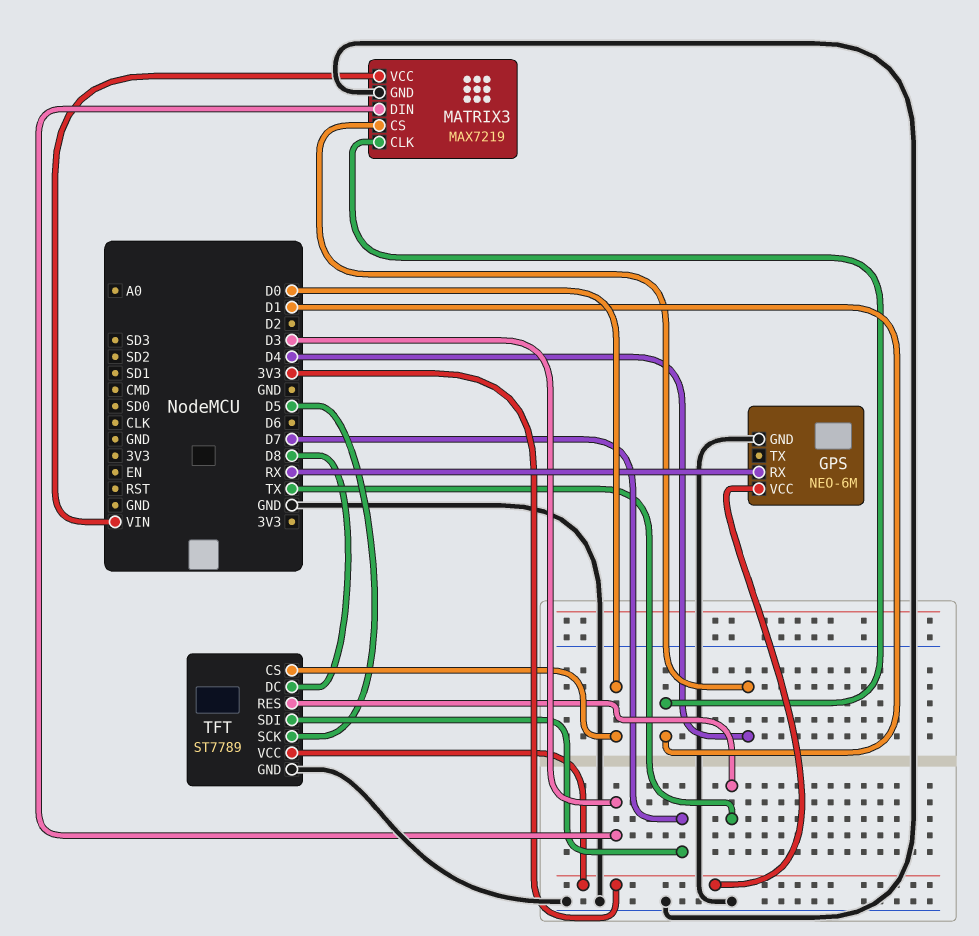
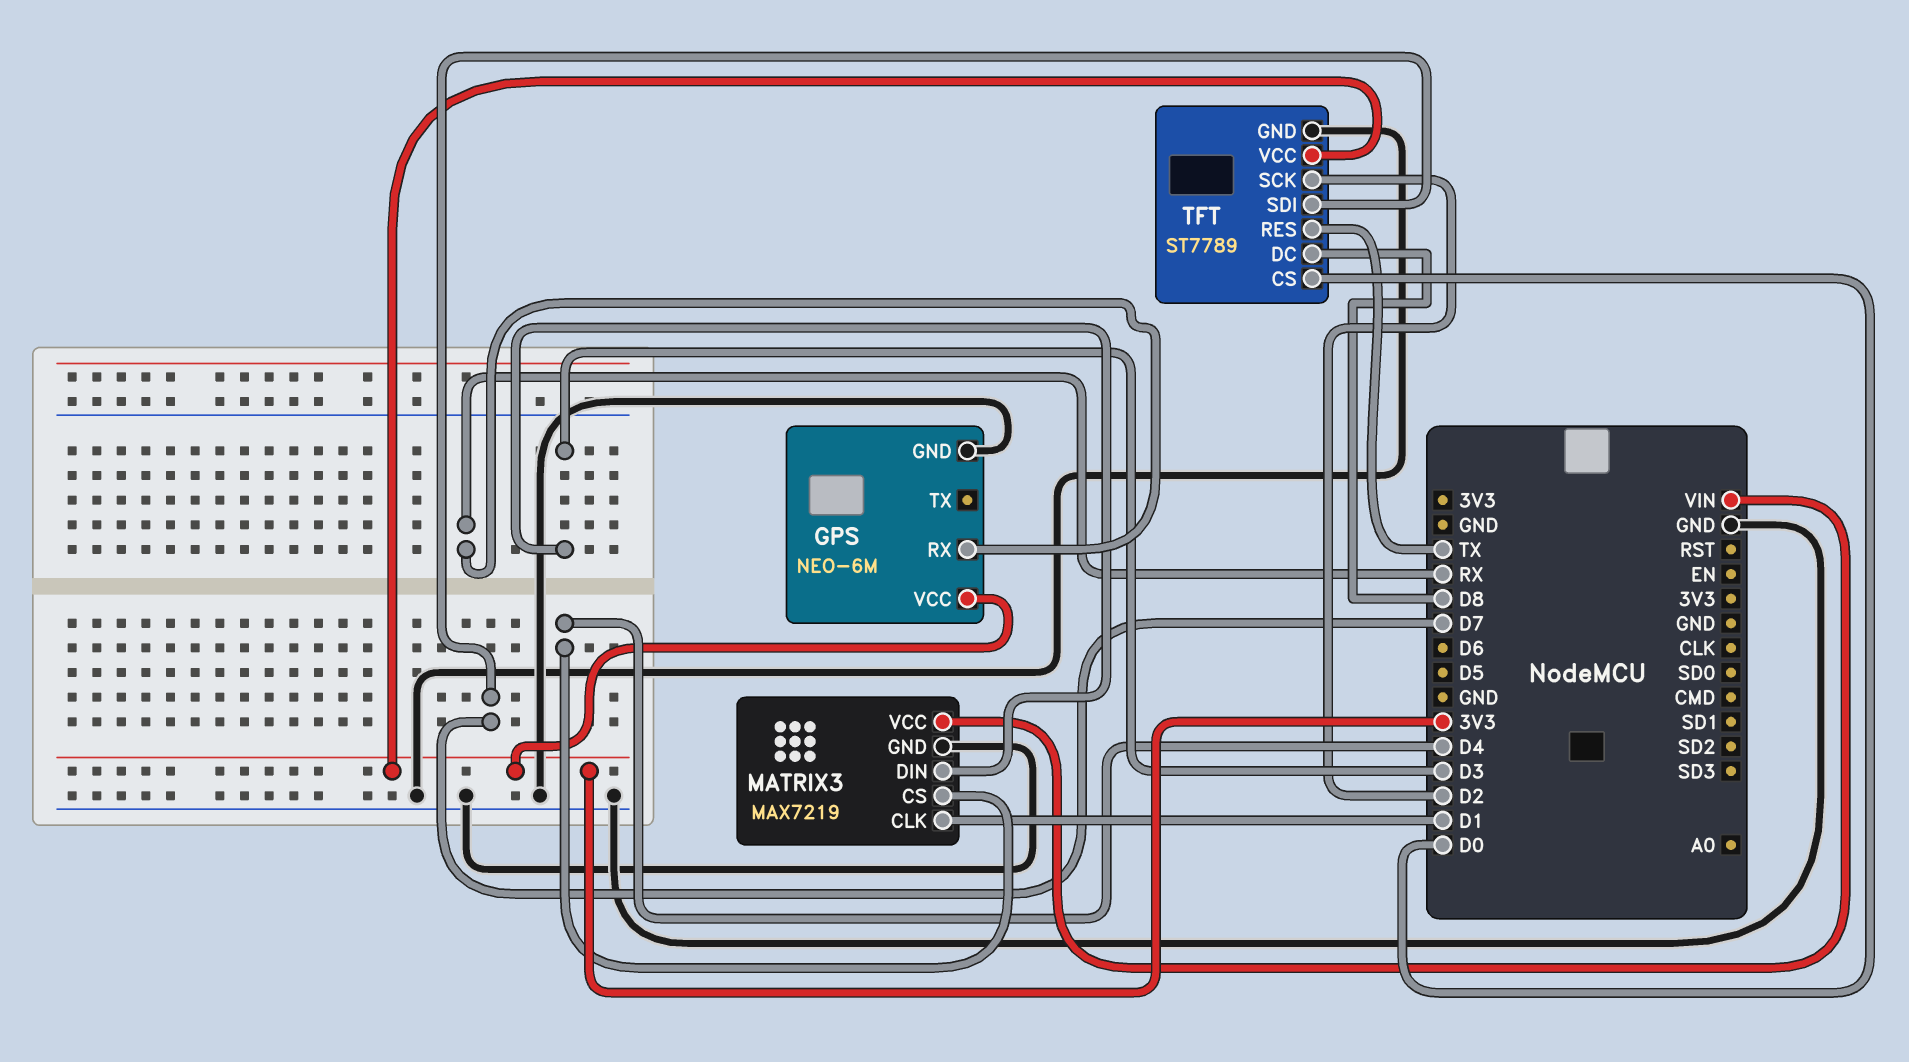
TFT pin SCK: D5 -> D2

